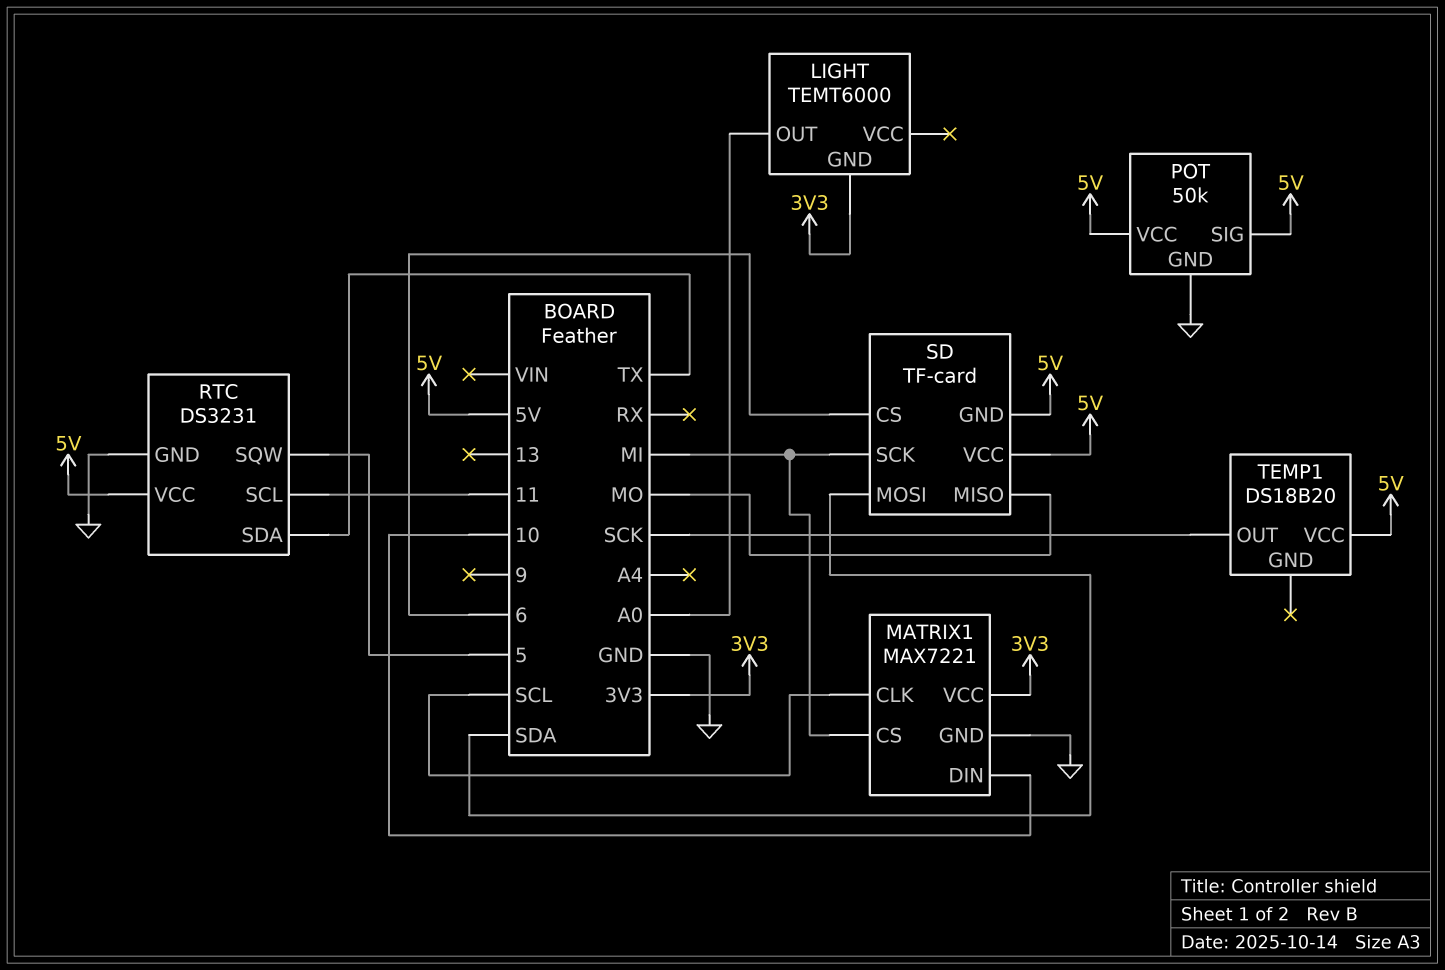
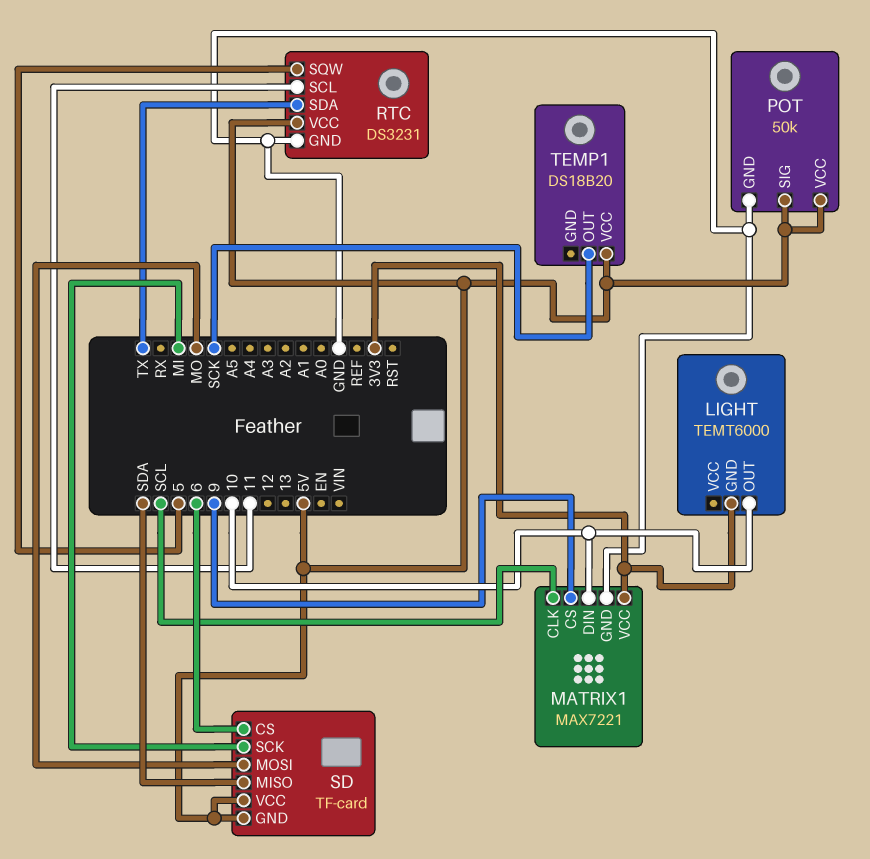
LIGHT pin OUT: A0 -> 10
MATRIX1 pin CS: MI -> 9
SD pin MISO: MO -> SDA
SD pin MOSI: SDA -> MO

